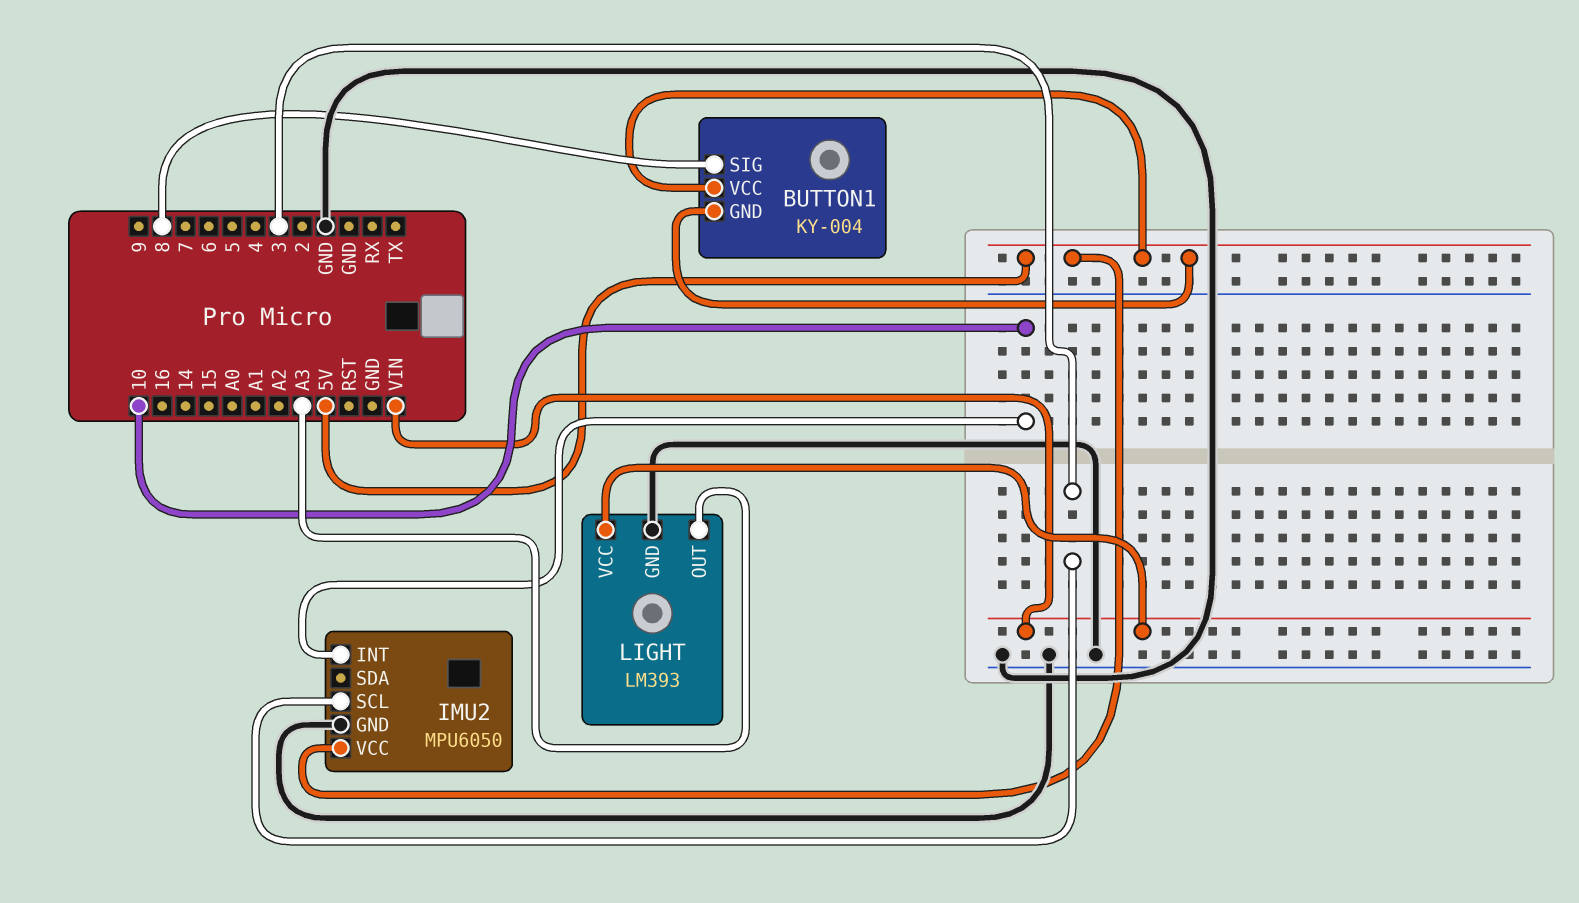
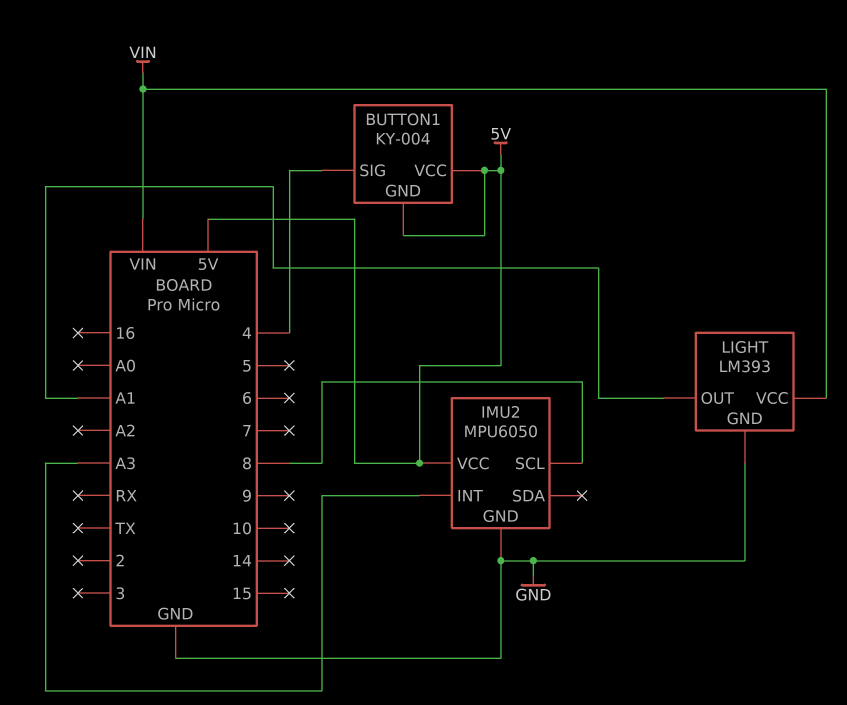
BUTTON1 pin SIG: 8 -> 4
IMU2 pin INT: 10 -> A3
IMU2 pin SCL: 3 -> 8
LIGHT pin OUT: A3 -> A1

